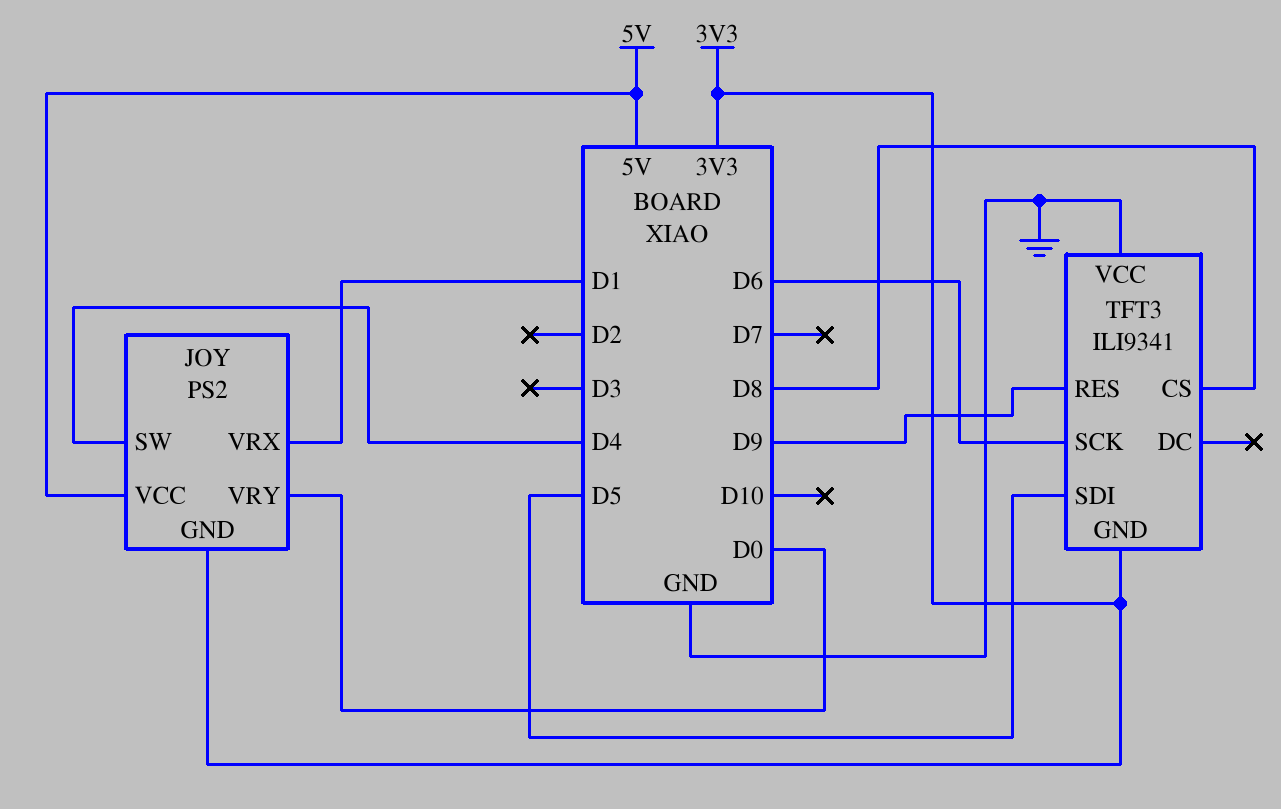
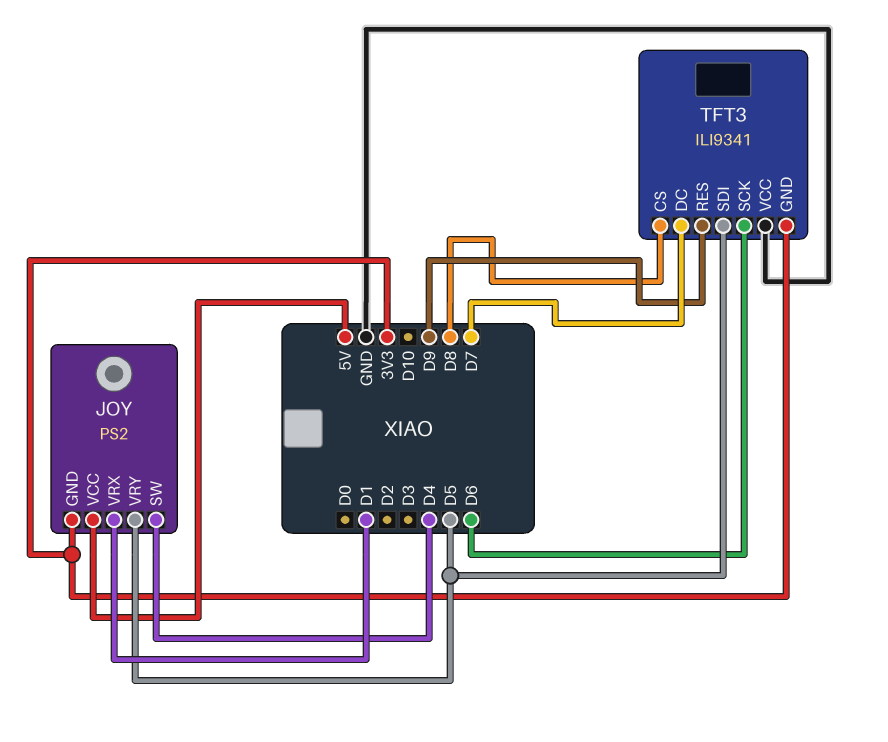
JOY pin VRY: D0 -> D5
TFT3 pin DC: none -> D7

